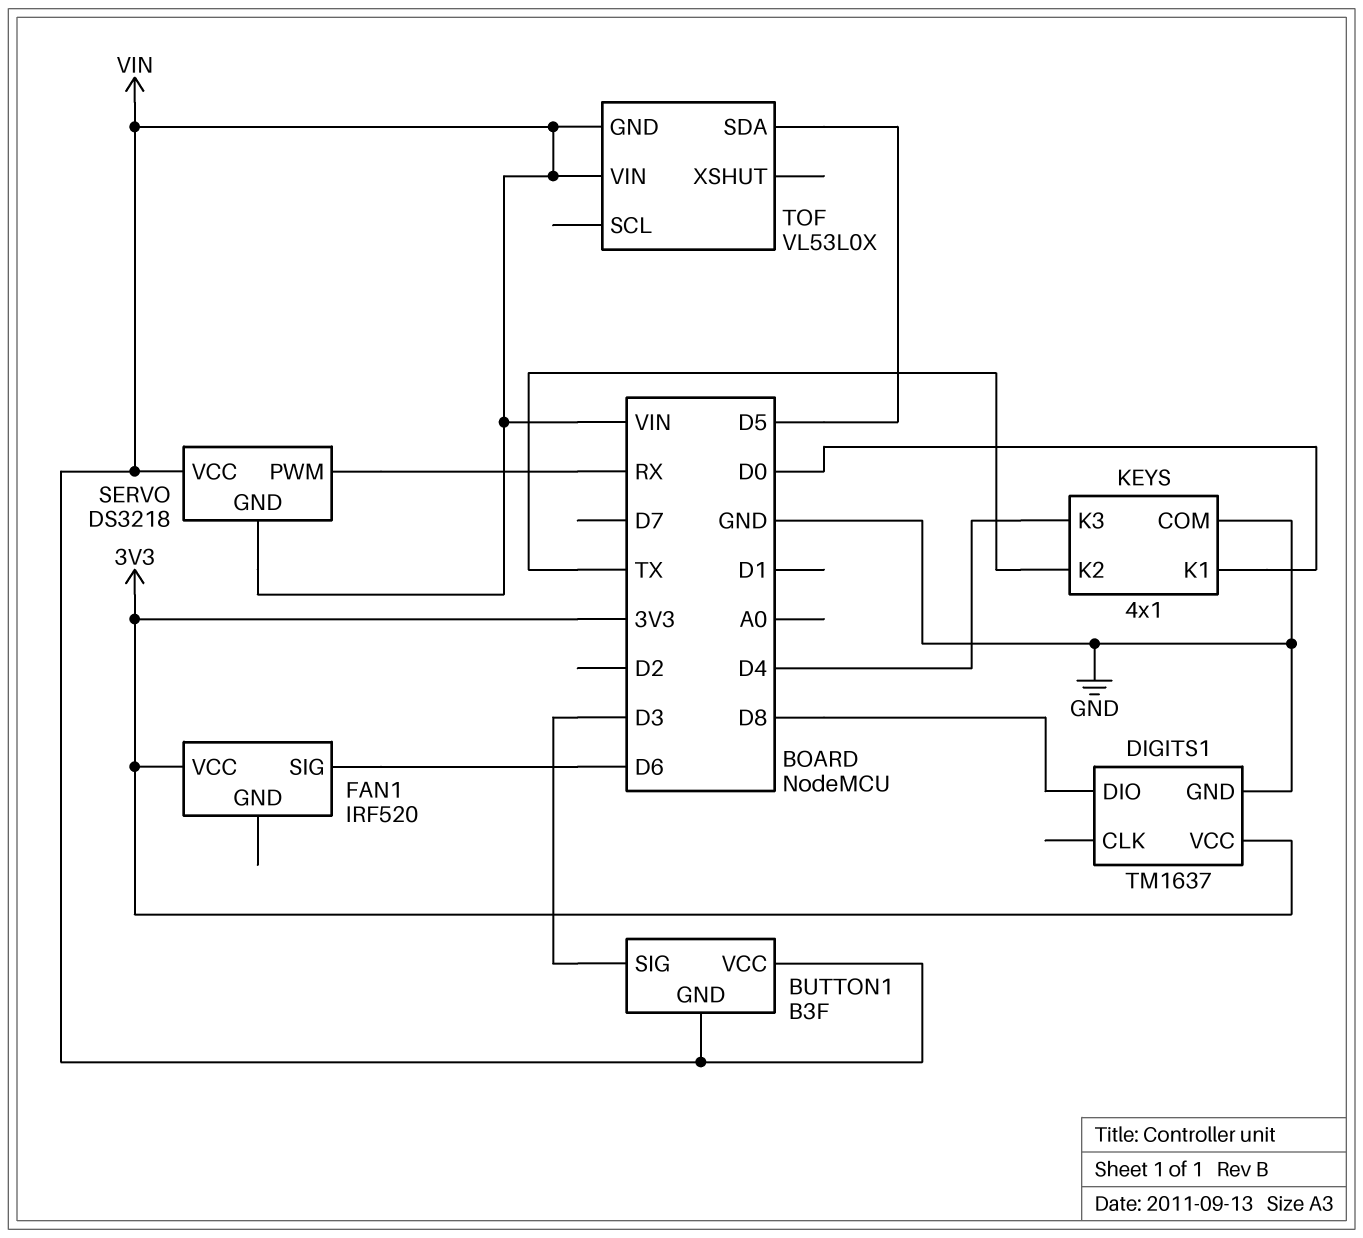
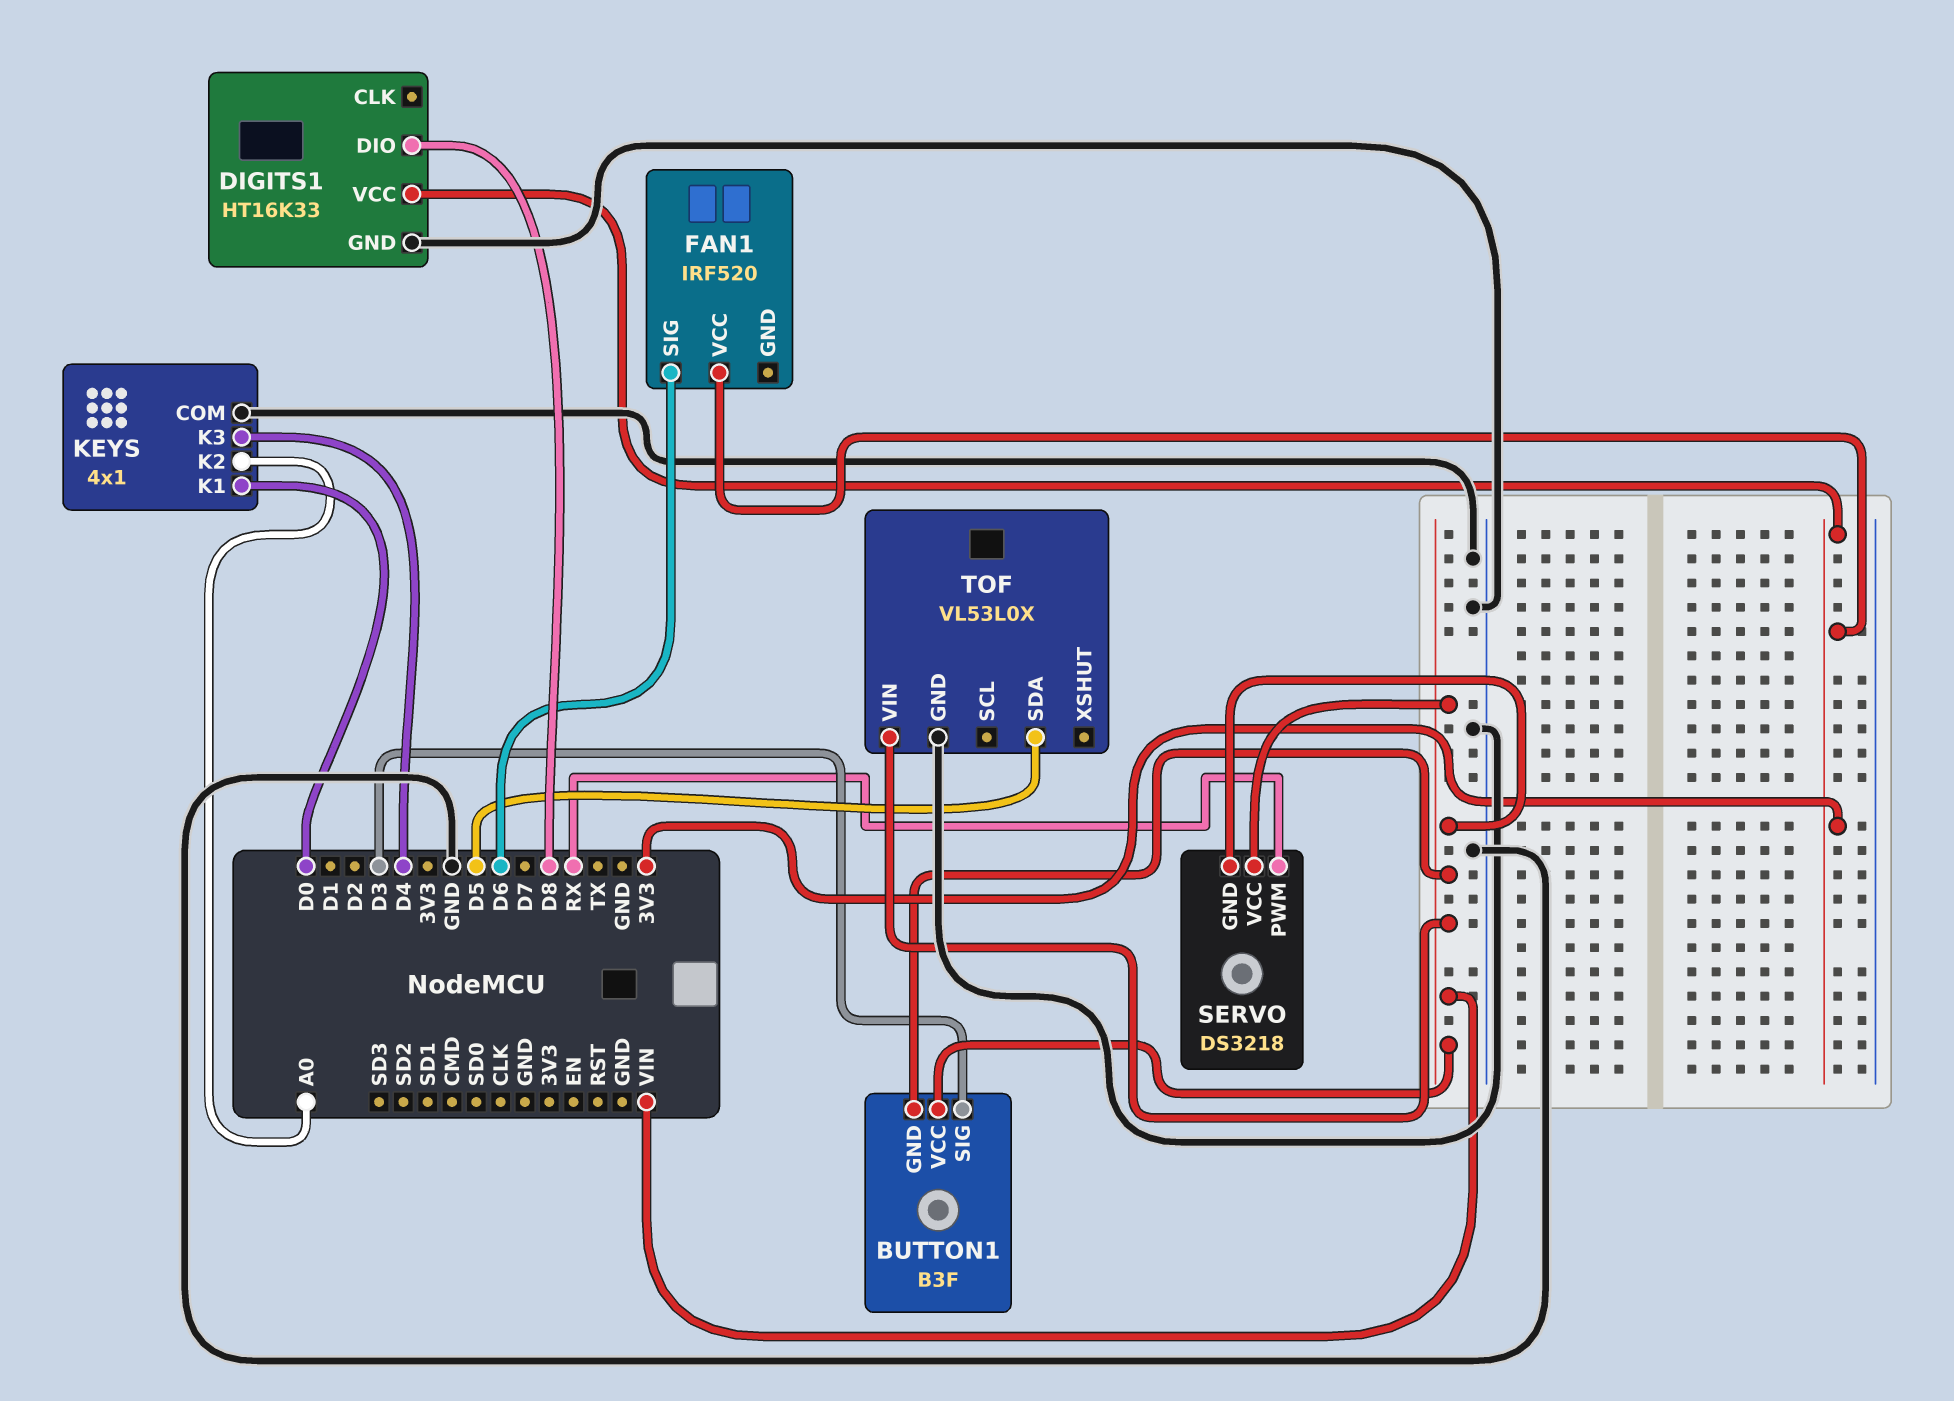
DIGITS1: TM1637 -> HT16K33
KEYS pin K2: TX -> A0
TOF pin GND: VIN -> GND

